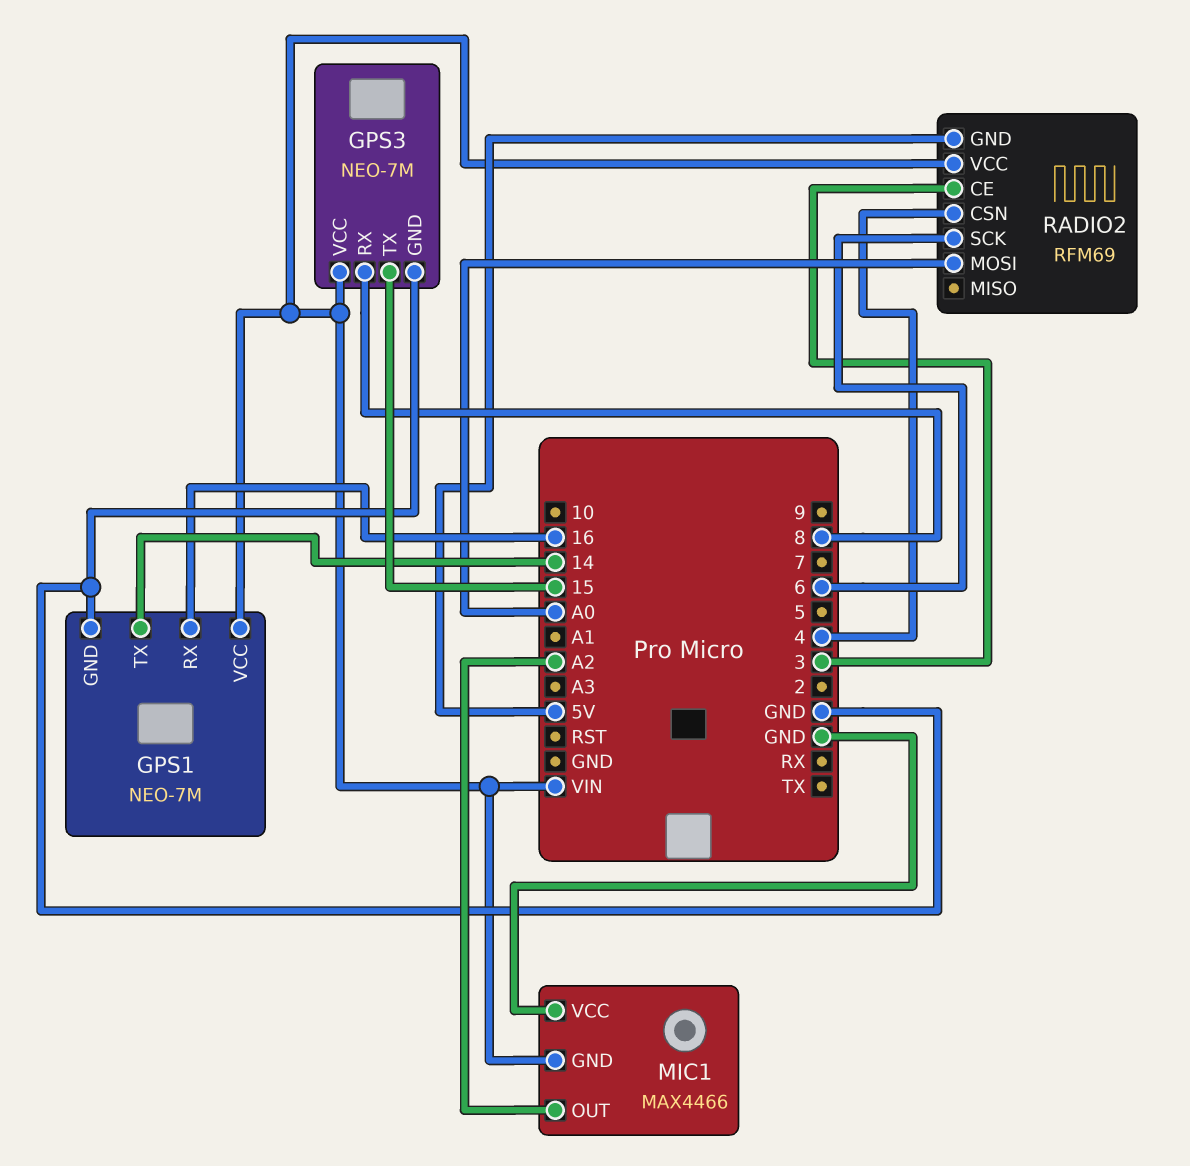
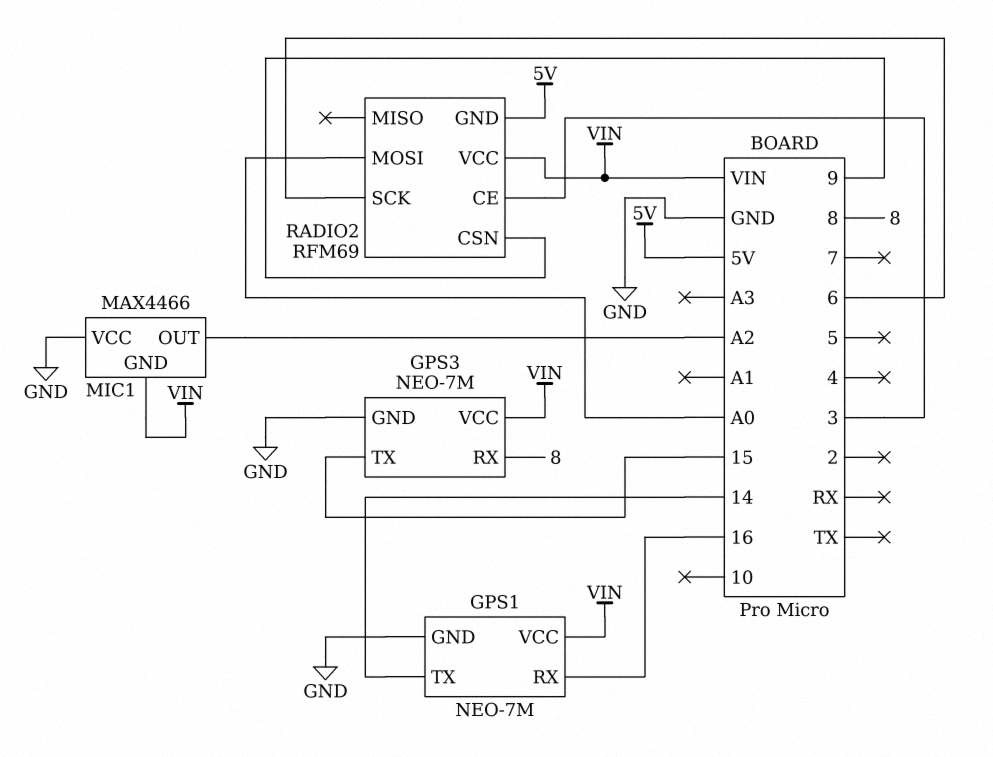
RADIO2 pin CSN: 4 -> 9

